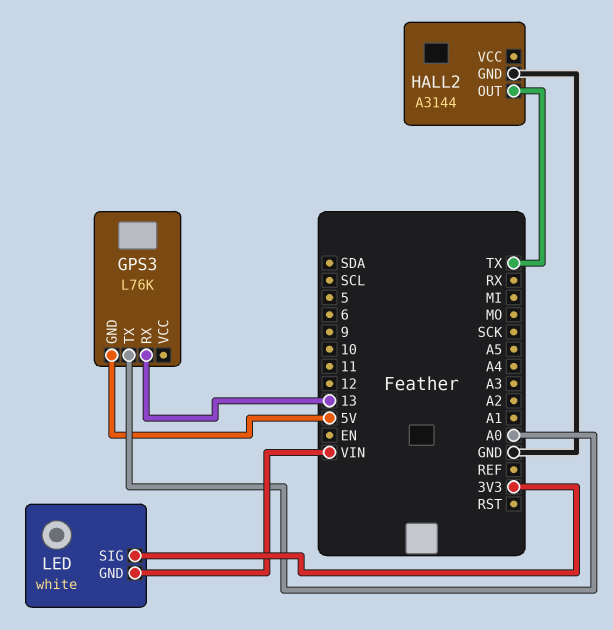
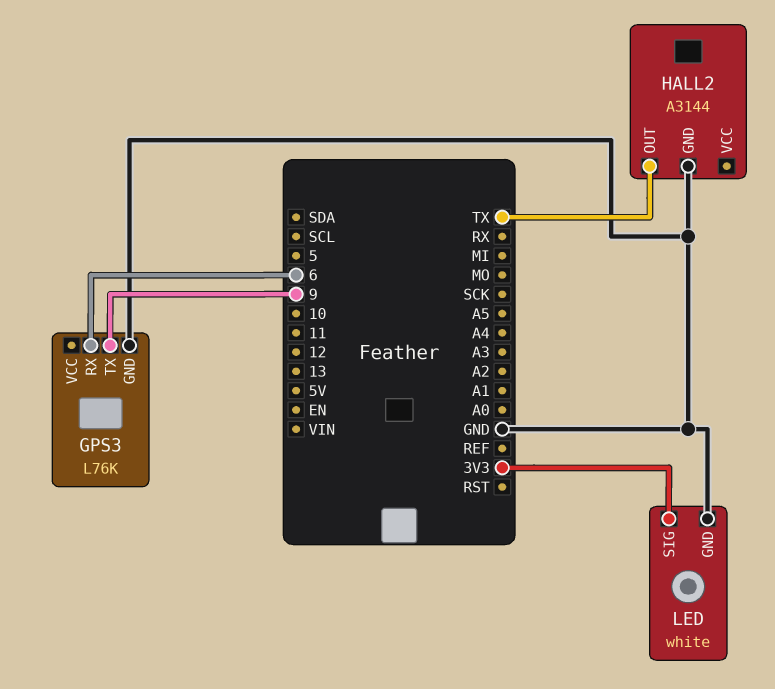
GPS3 pin GND: 5V -> GND
GPS3 pin RX: 13 -> 6
GPS3 pin TX: A0 -> 9
LED pin GND: VIN -> GND

